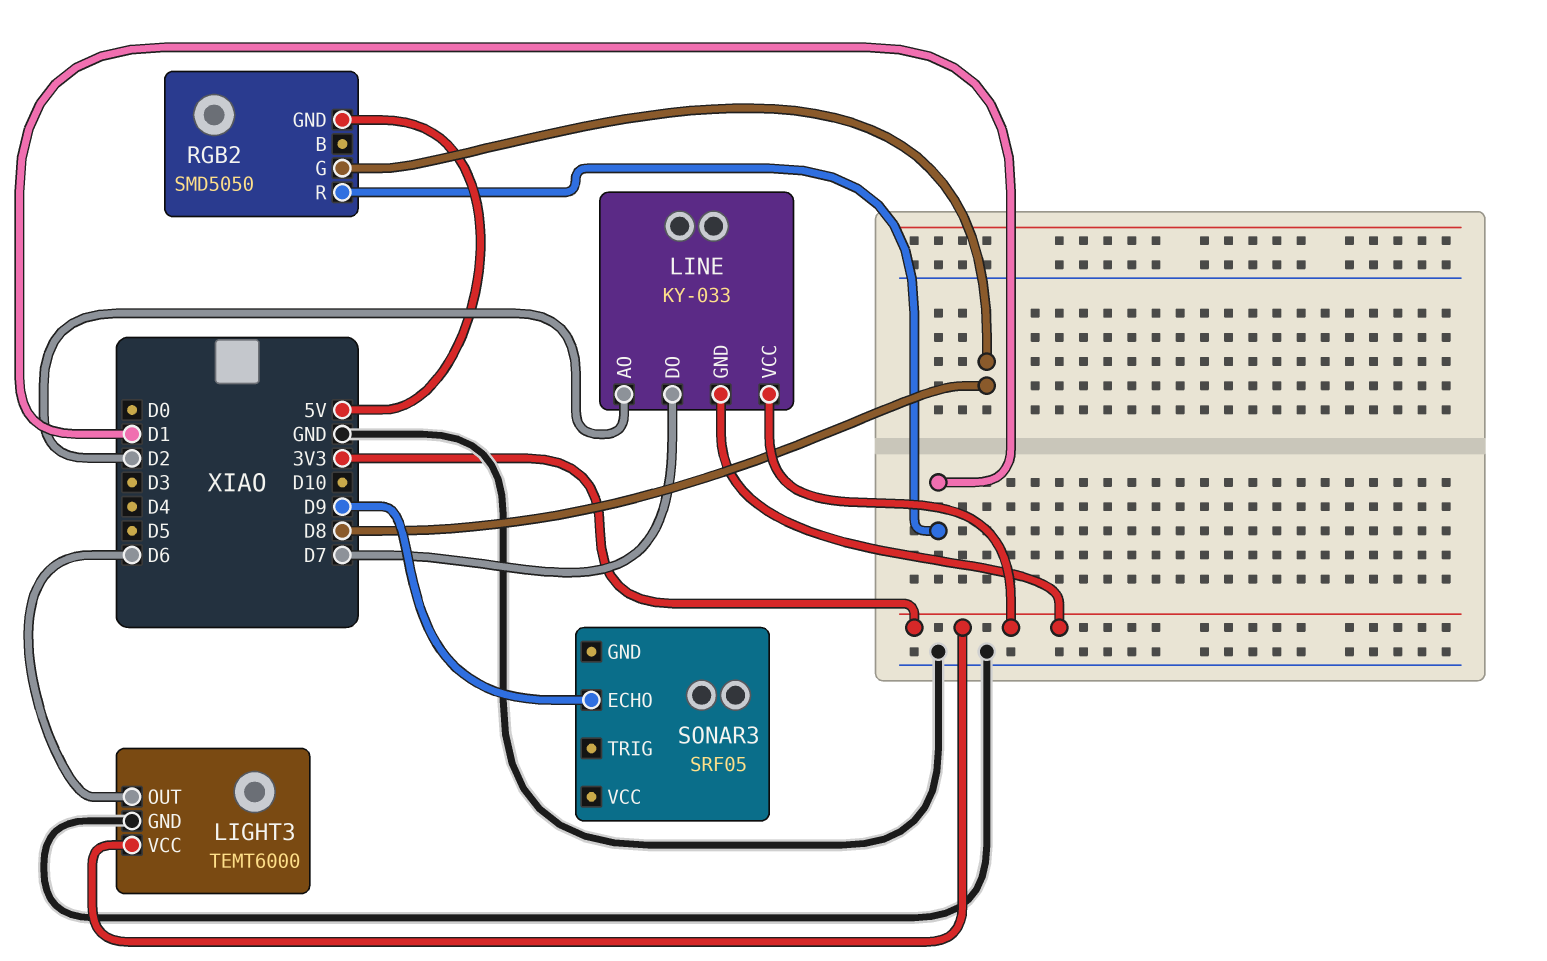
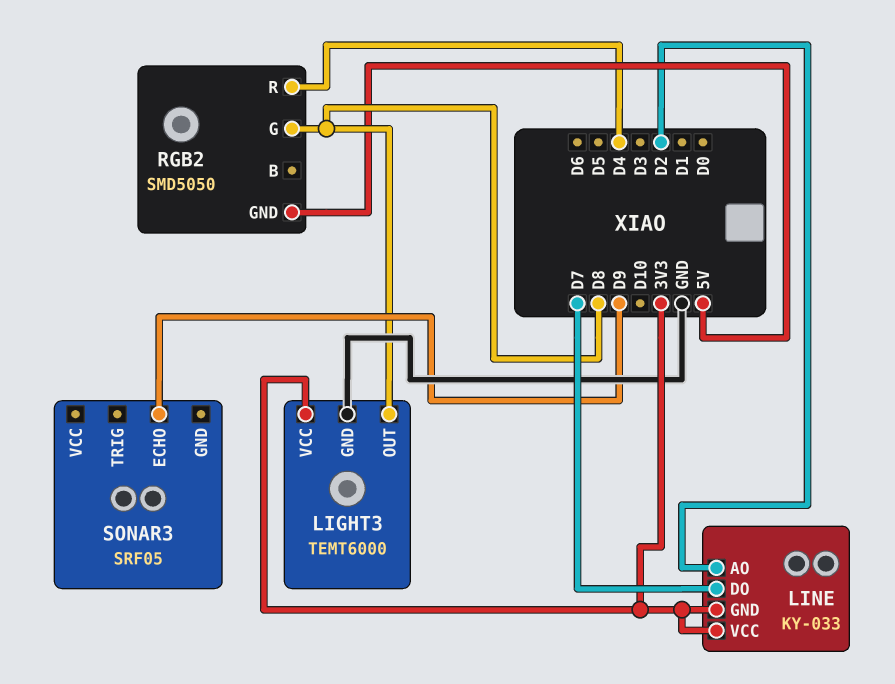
LIGHT3 pin OUT: D6 -> D8
RGB2 pin R: D1 -> D4

